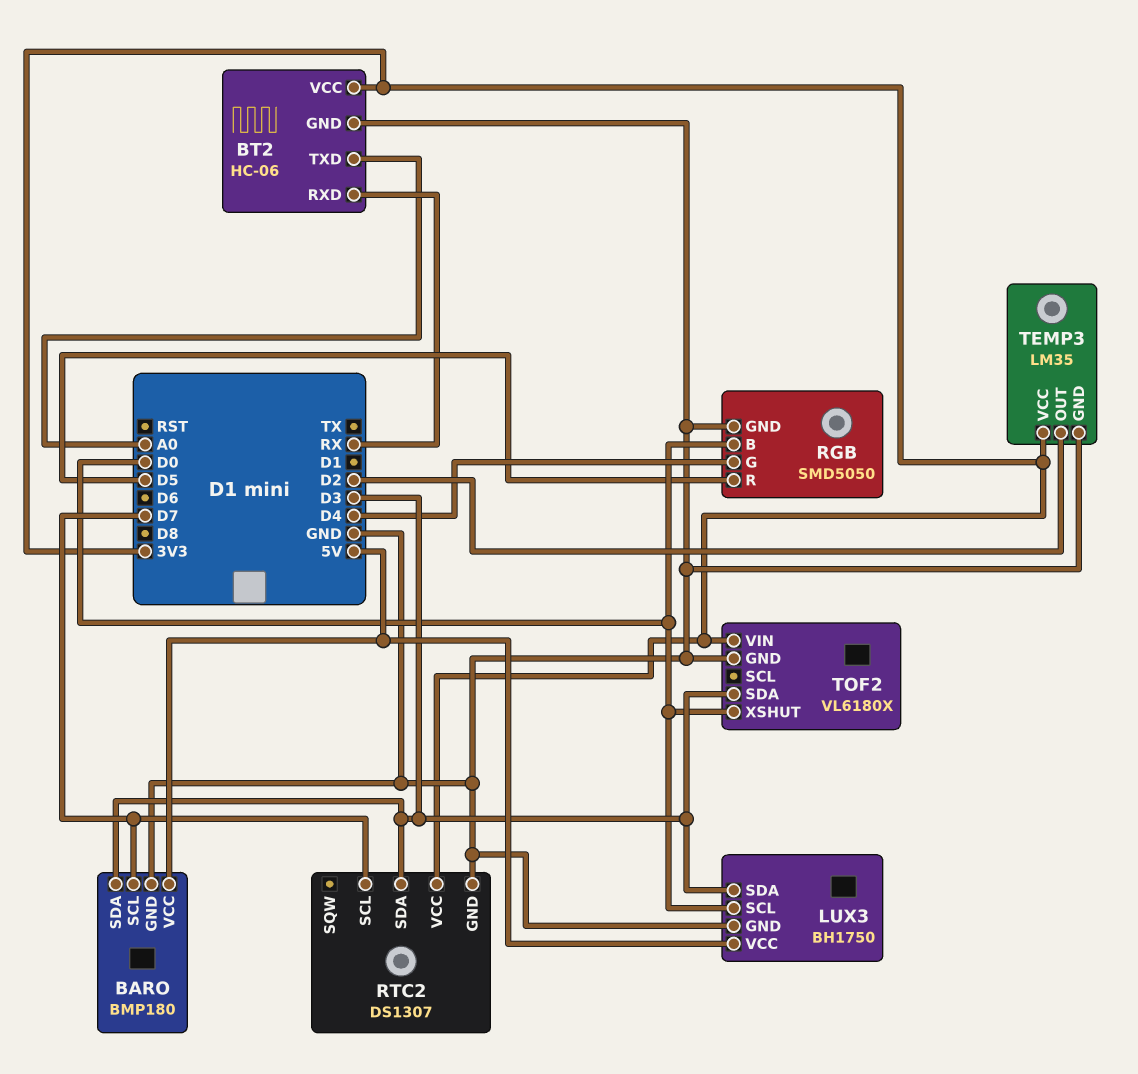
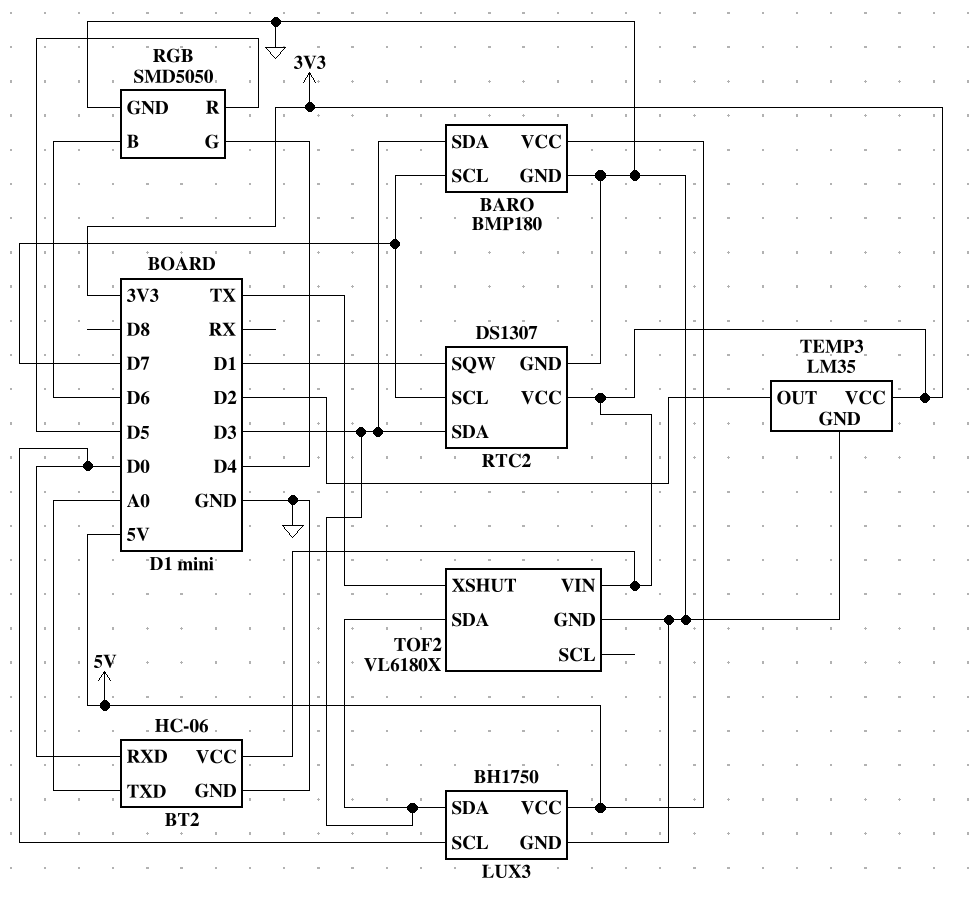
BT2 pin RXD: RX -> D0
RGB pin B: D0 -> D6
RTC2 pin SQW: none -> D1
TOF2 pin XSHUT: D0 -> TX

